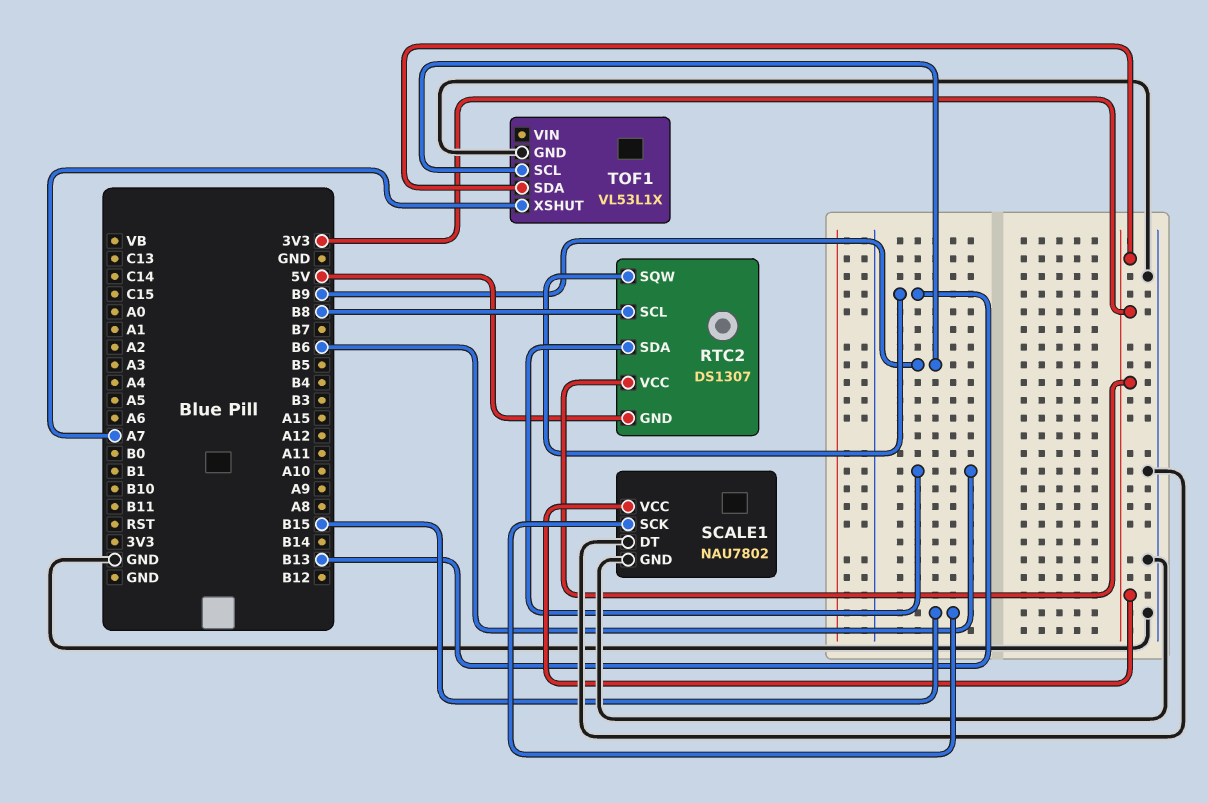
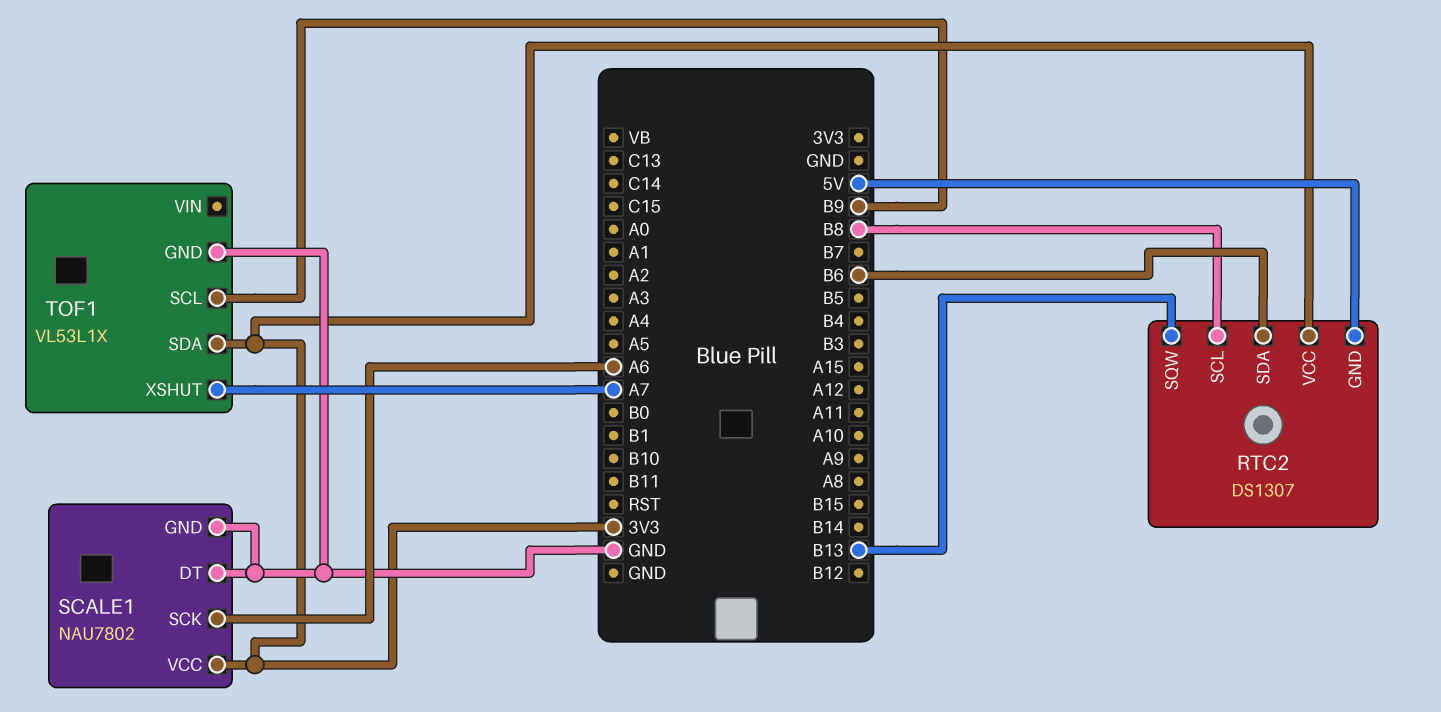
SCALE1 pin SCK: B15 -> A6

